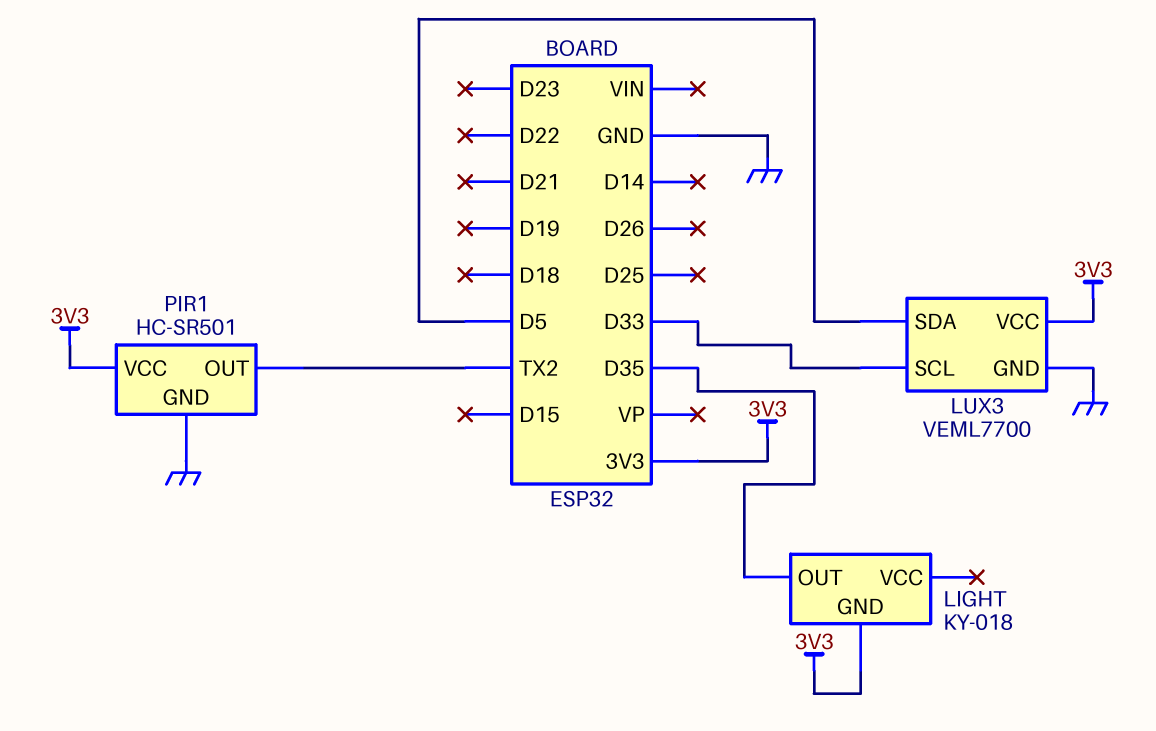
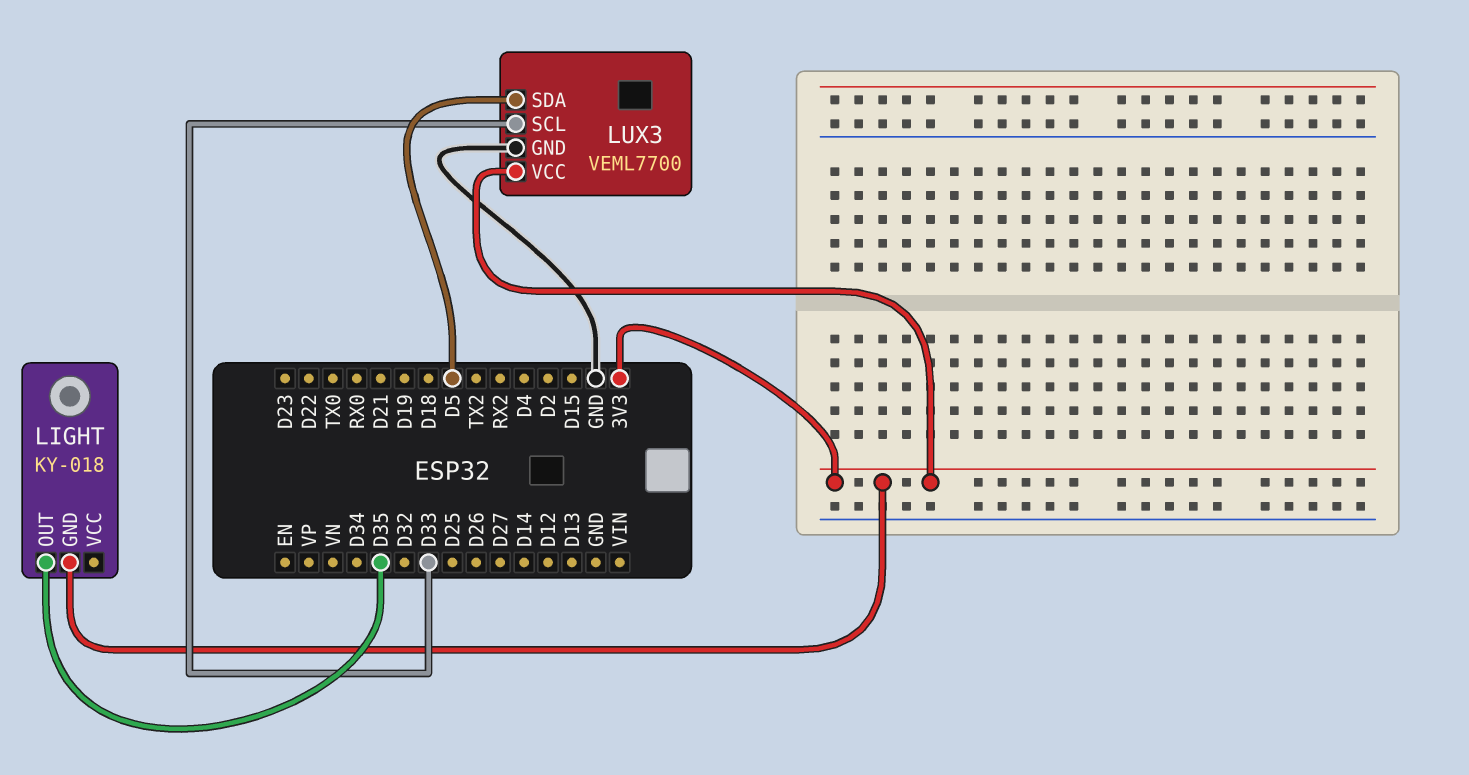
PIR1: HC-SR501 -> none
PIR1 pin GND: GND -> none
PIR1 pin OUT: TX2 -> none
PIR1 pin VCC: 3V3 -> none

